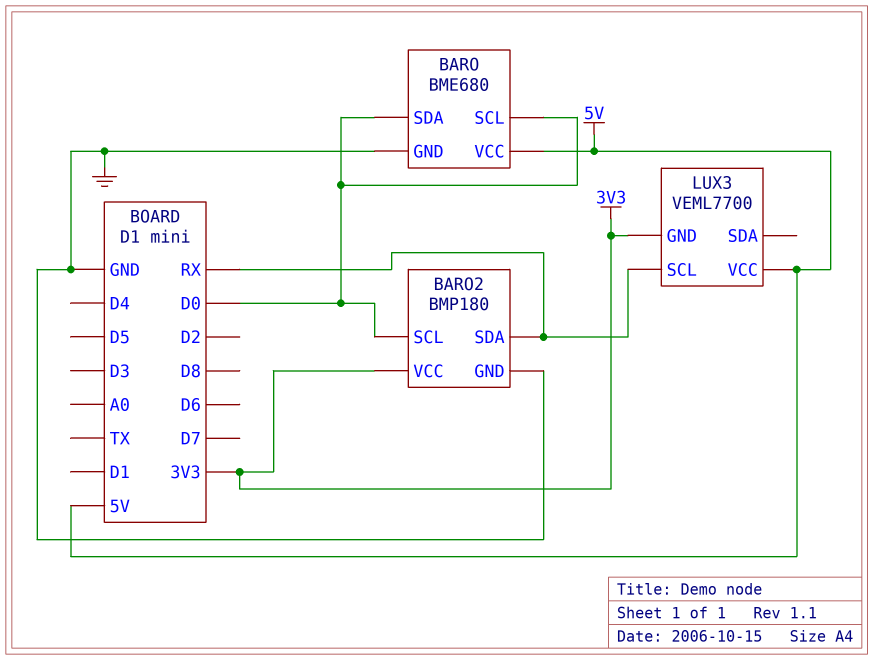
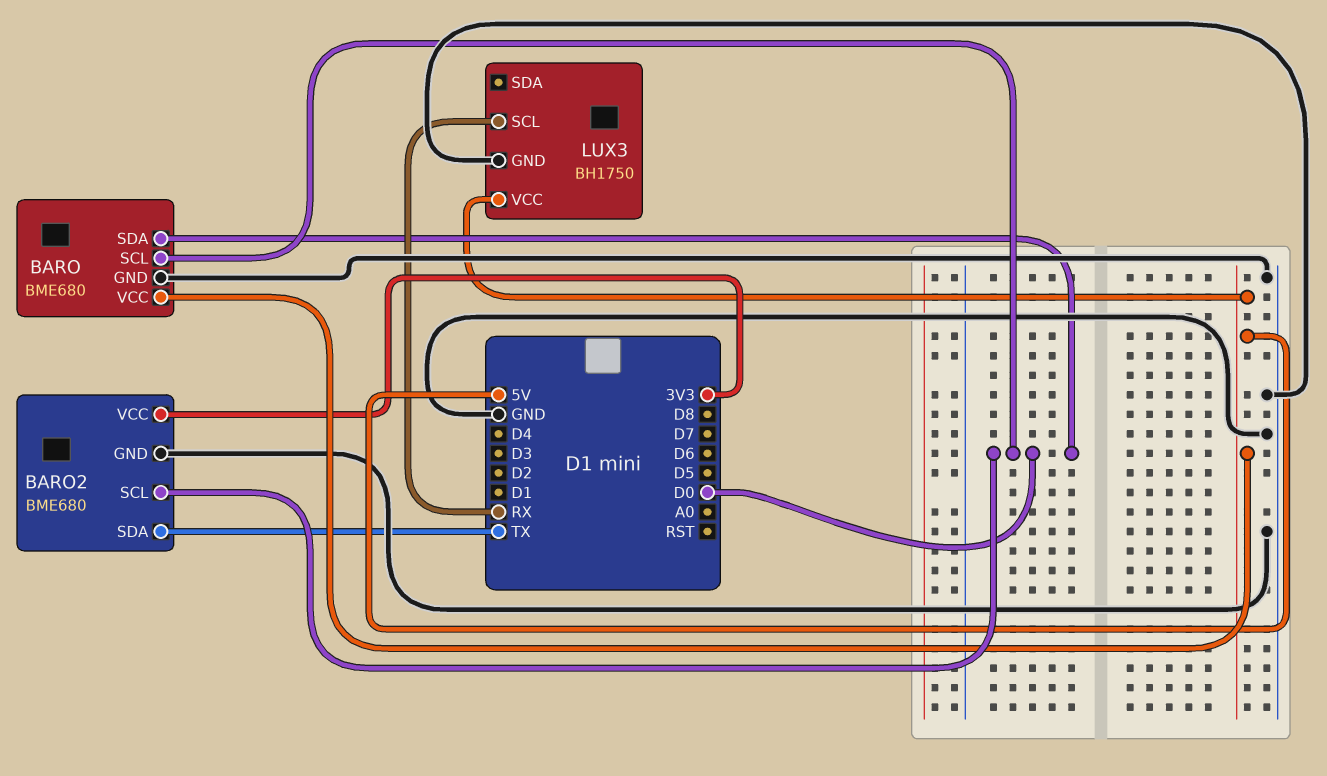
BARO2: BMP180 -> BME680
BARO2 pin SDA: RX -> TX
LUX3: VEML7700 -> BH1750
LUX3 pin GND: 3V3 -> GND

